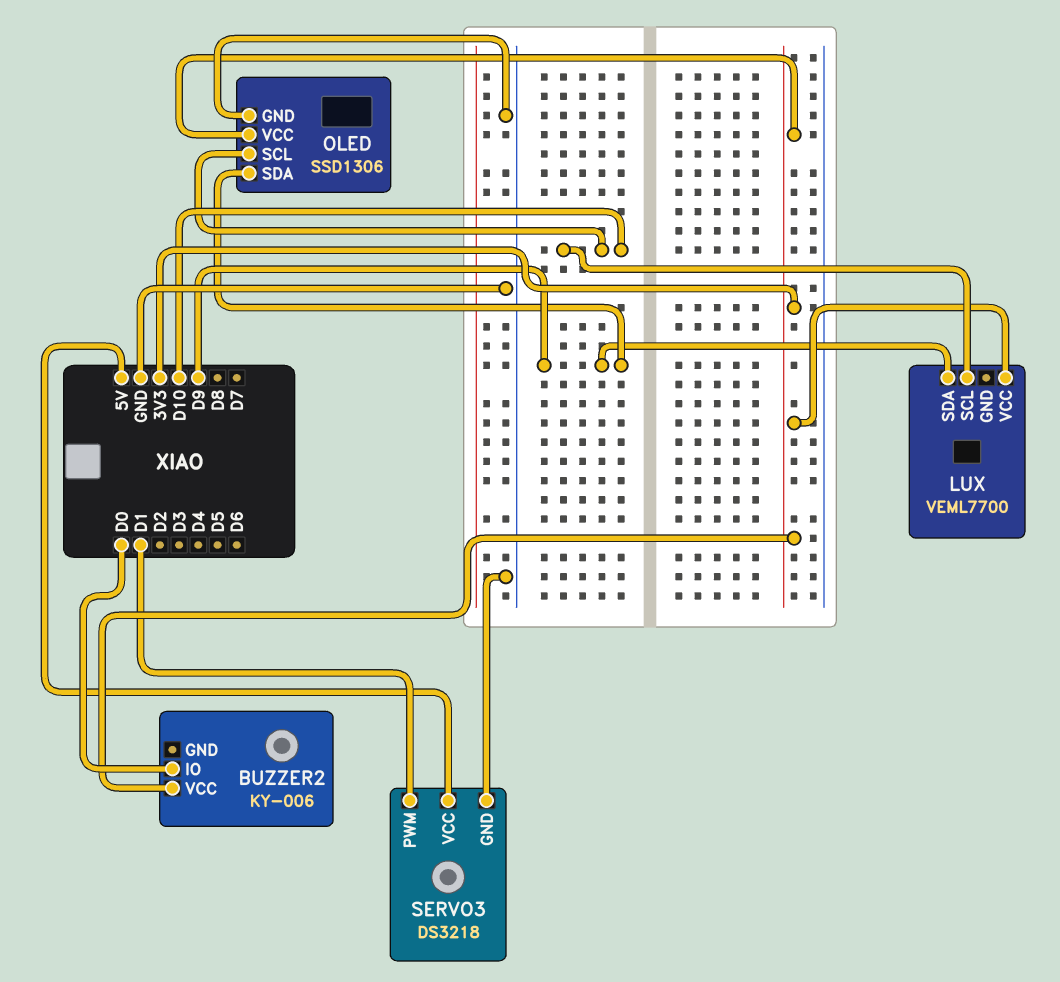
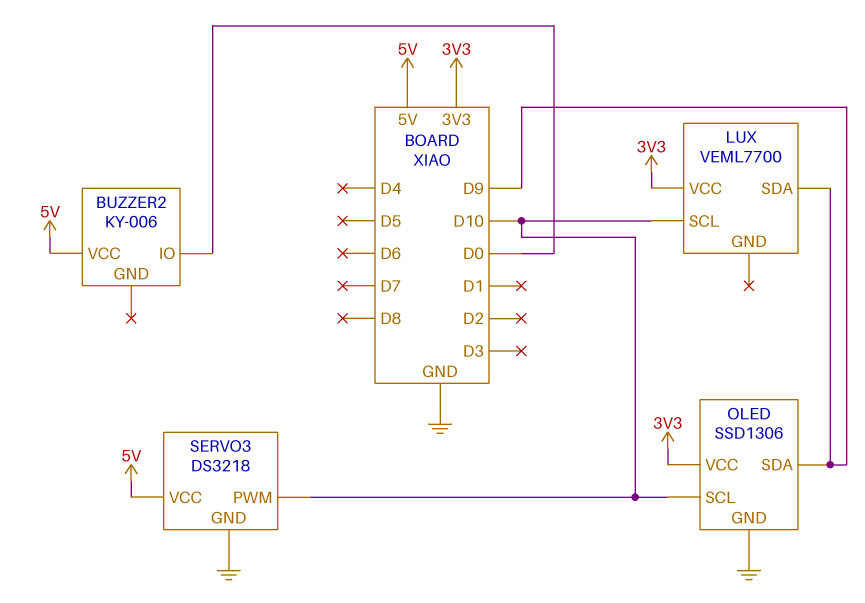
BUZZER2 pin VCC: 3V3 -> 5V
SERVO3 pin PWM: D1 -> D10

